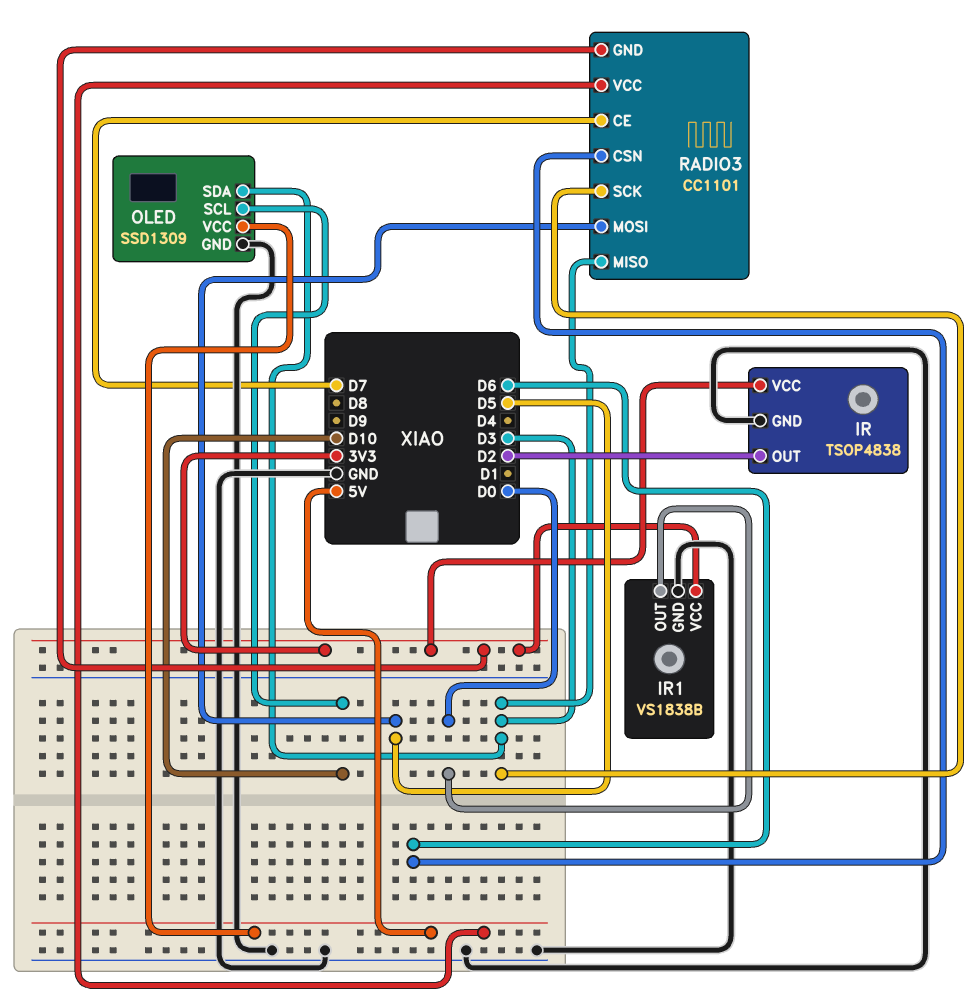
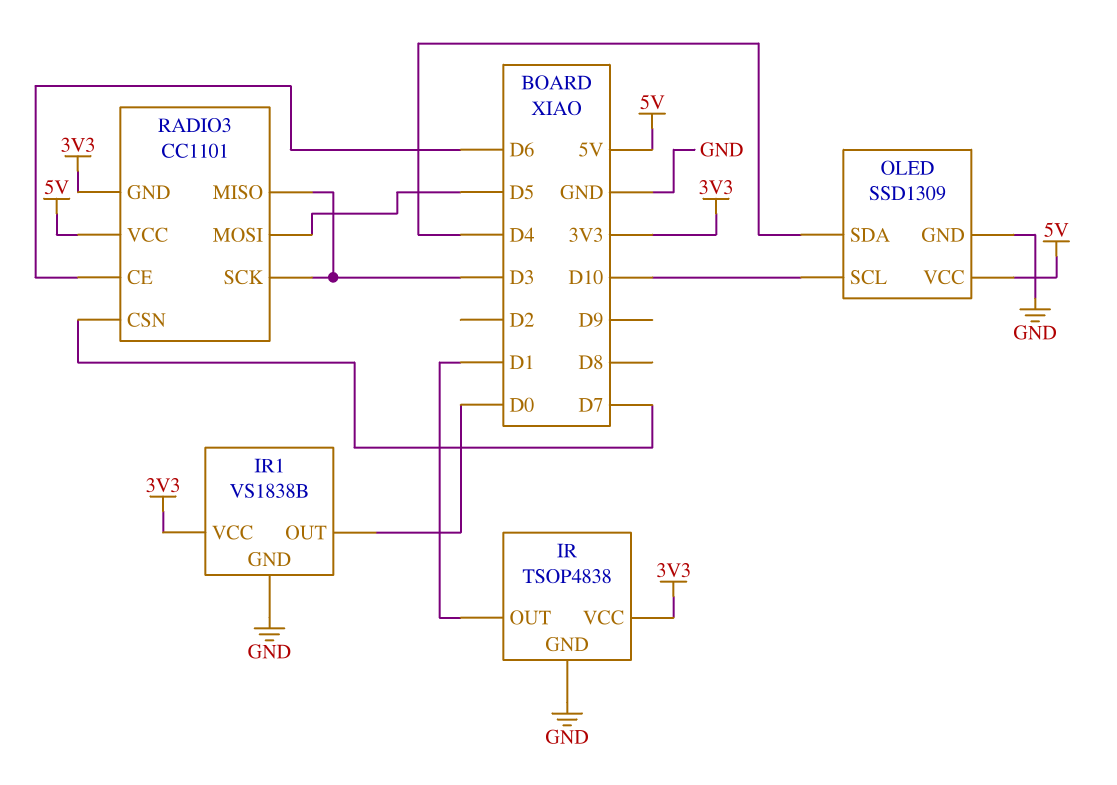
IR pin OUT: D2 -> D1
OLED pin SDA: D3 -> D4
RADIO3 pin CE: D7 -> D6
RADIO3 pin CSN: D6 -> D7

